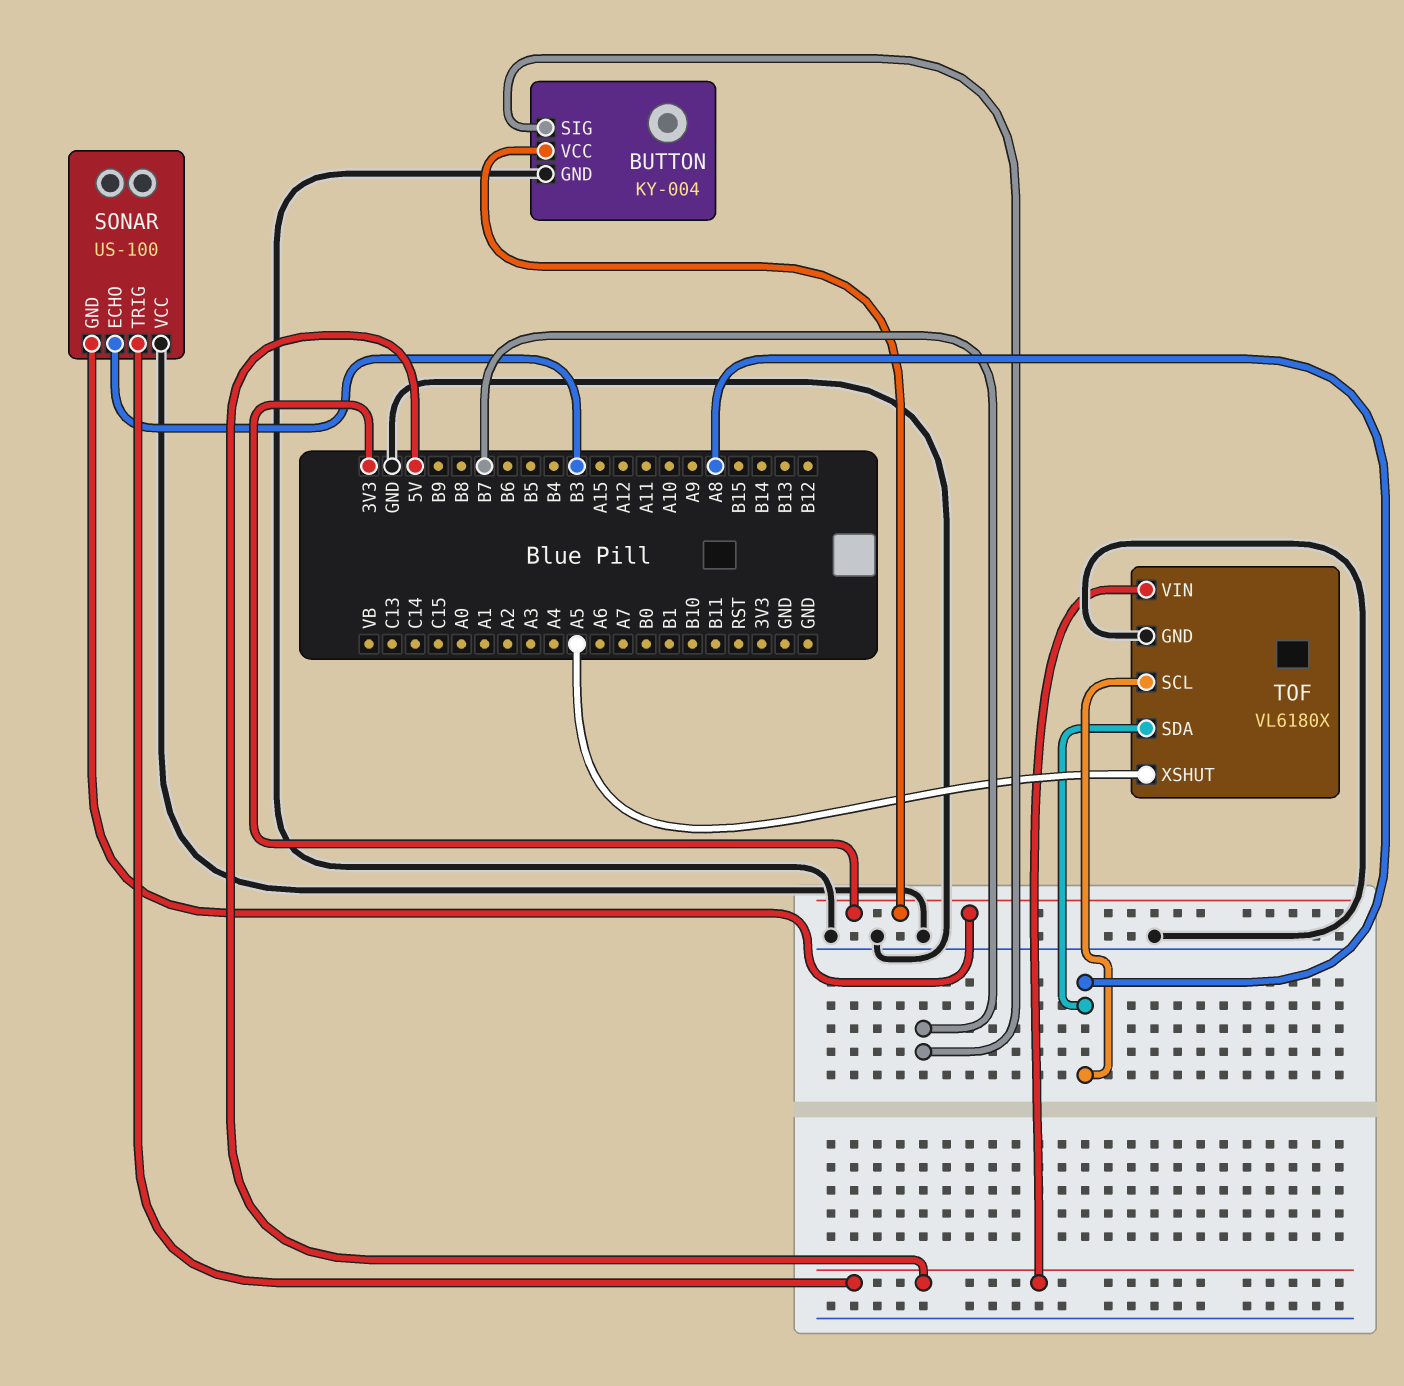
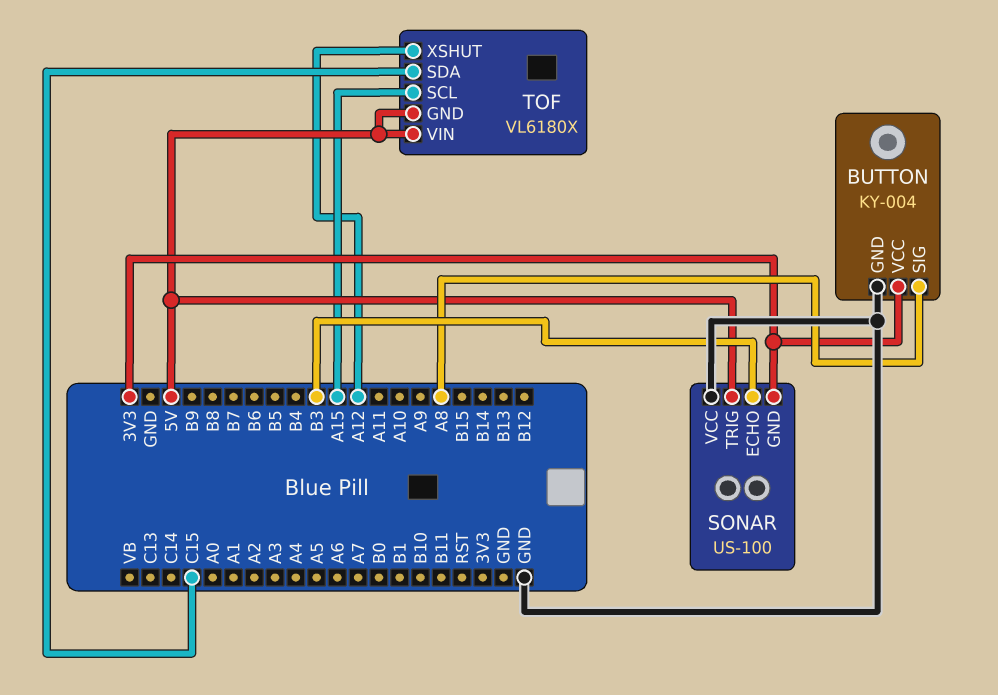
BUTTON pin SIG: B7 -> A8
TOF pin GND: GND -> 5V
TOF pin SCL: A8 -> A15
TOF pin SDA: A8 -> C15
TOF pin XSHUT: A5 -> A12

